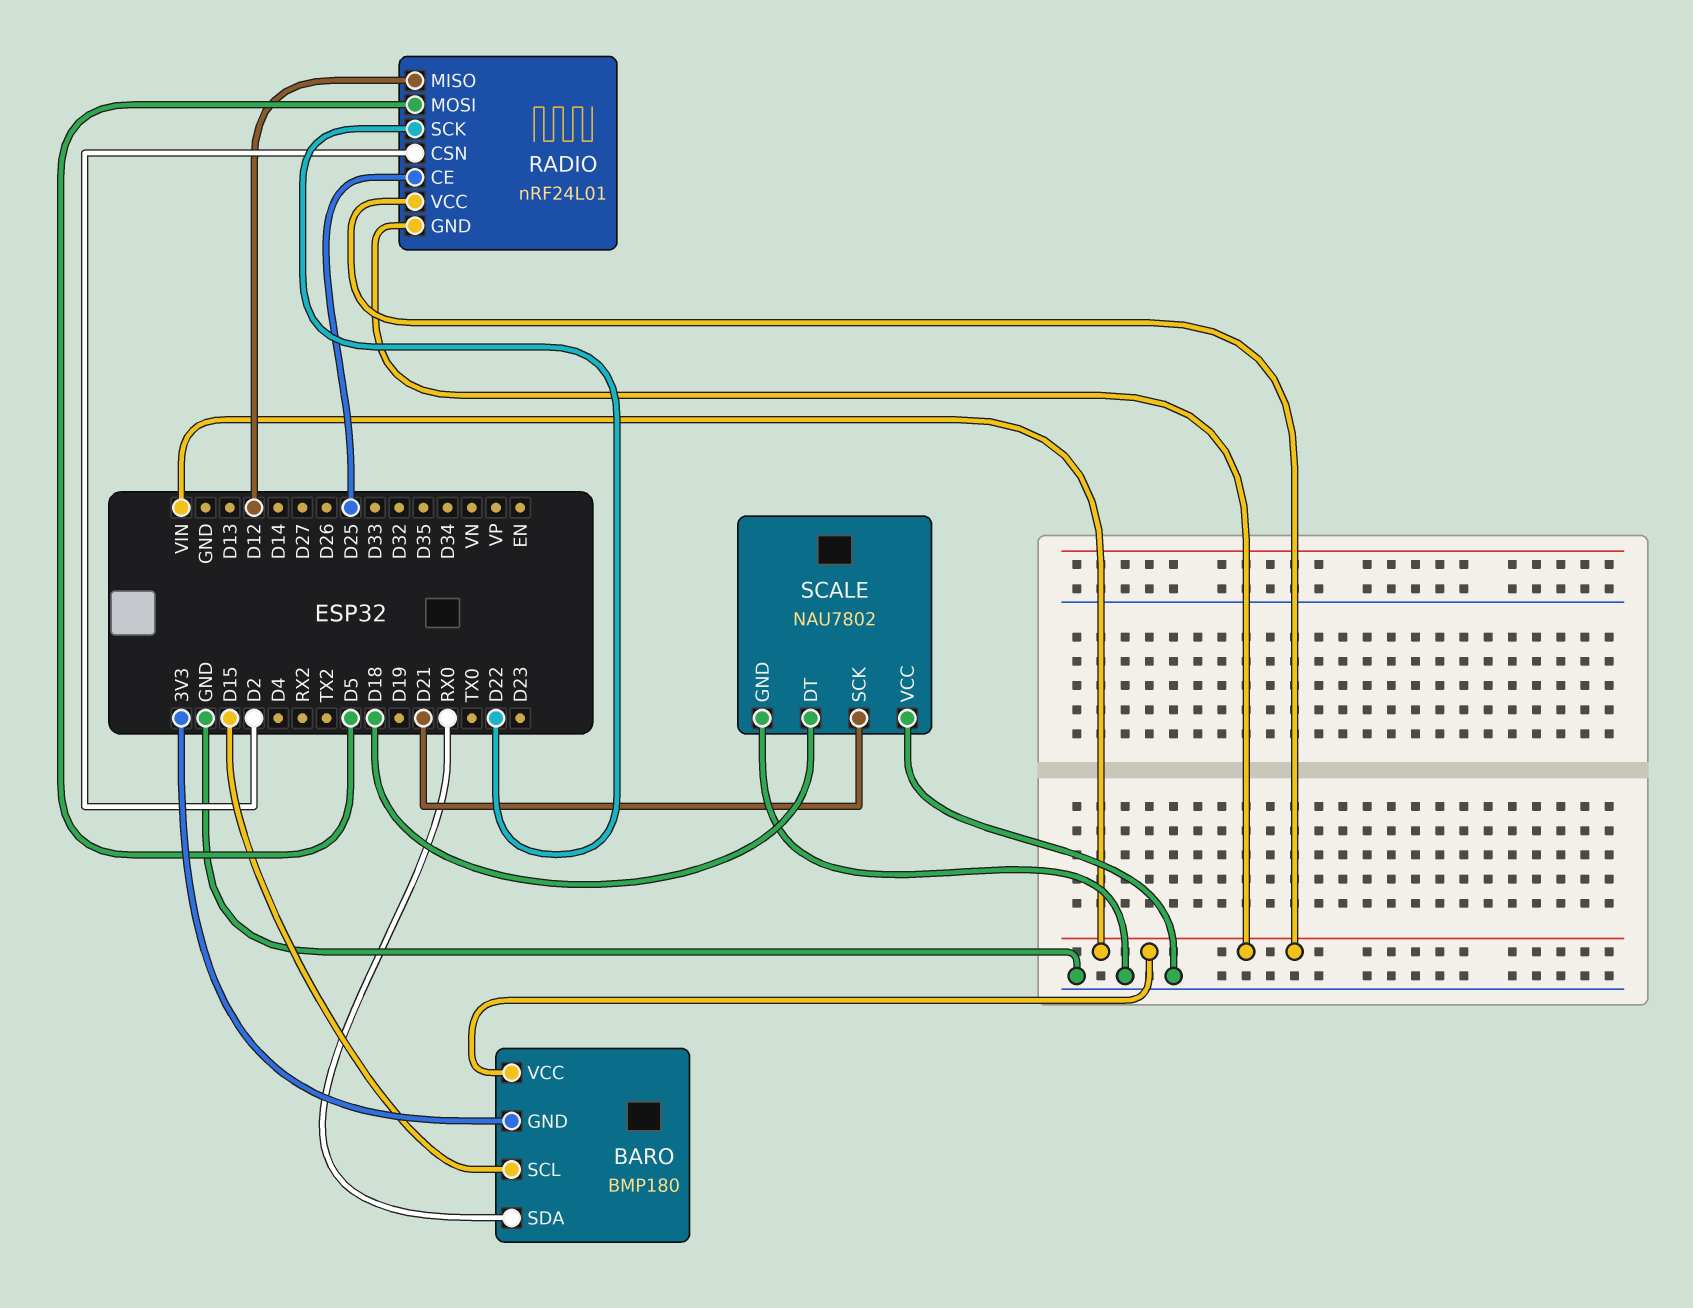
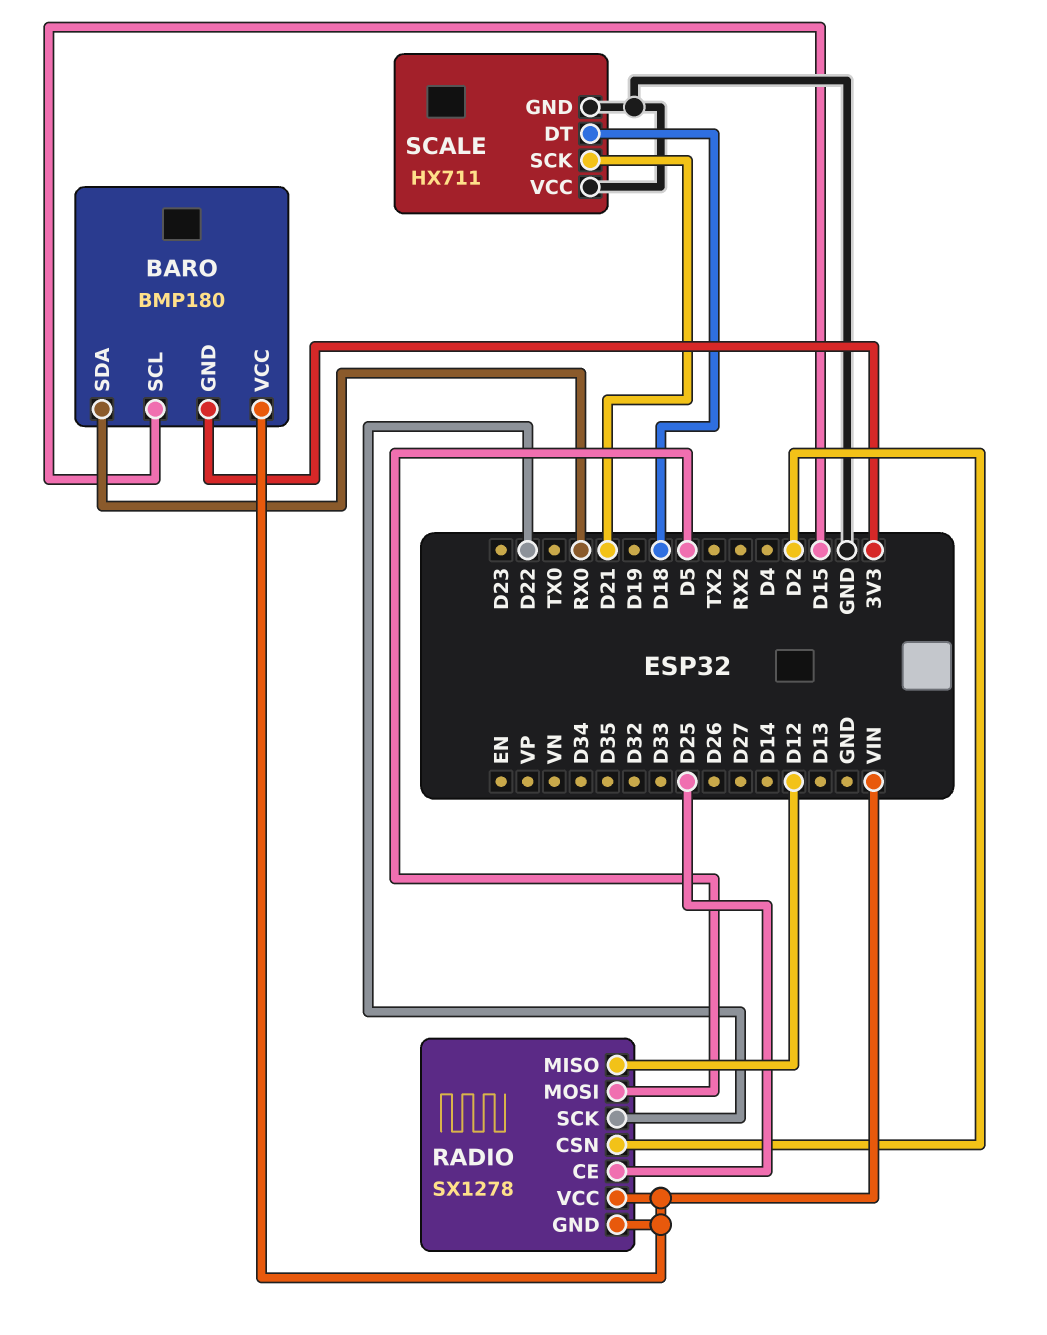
RADIO: nRF24L01 -> SX1278
SCALE: NAU7802 -> HX711

